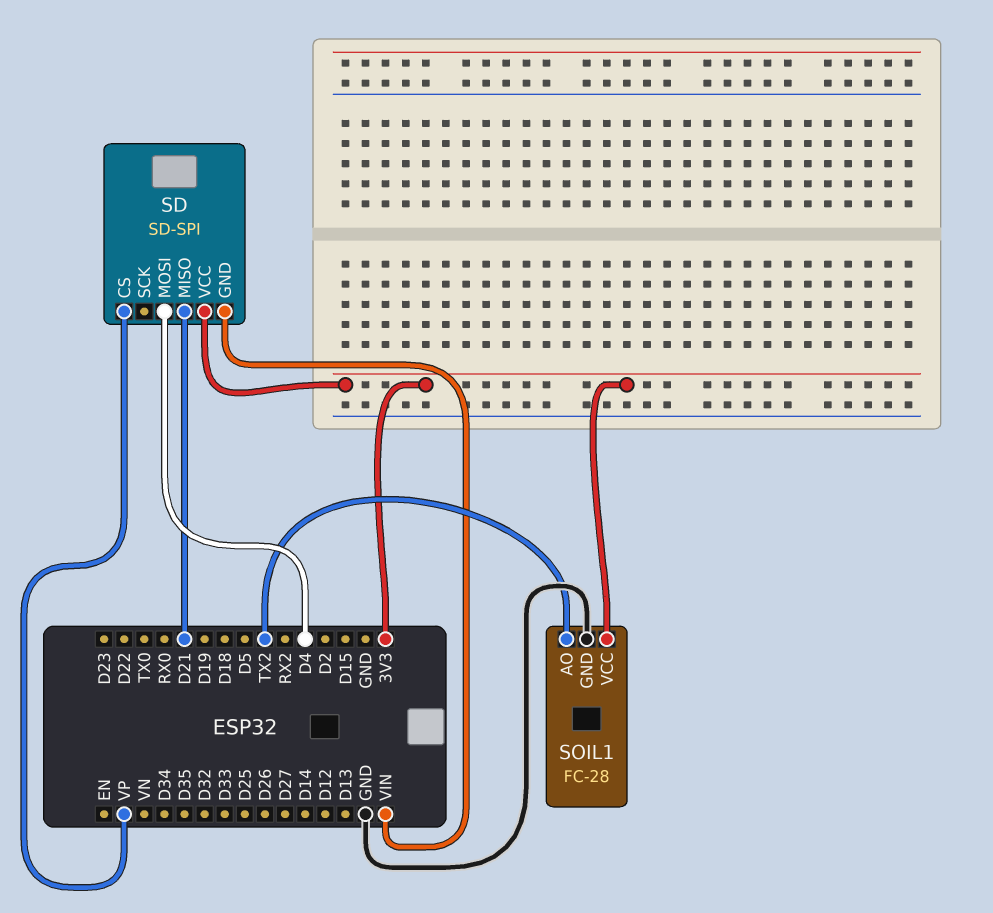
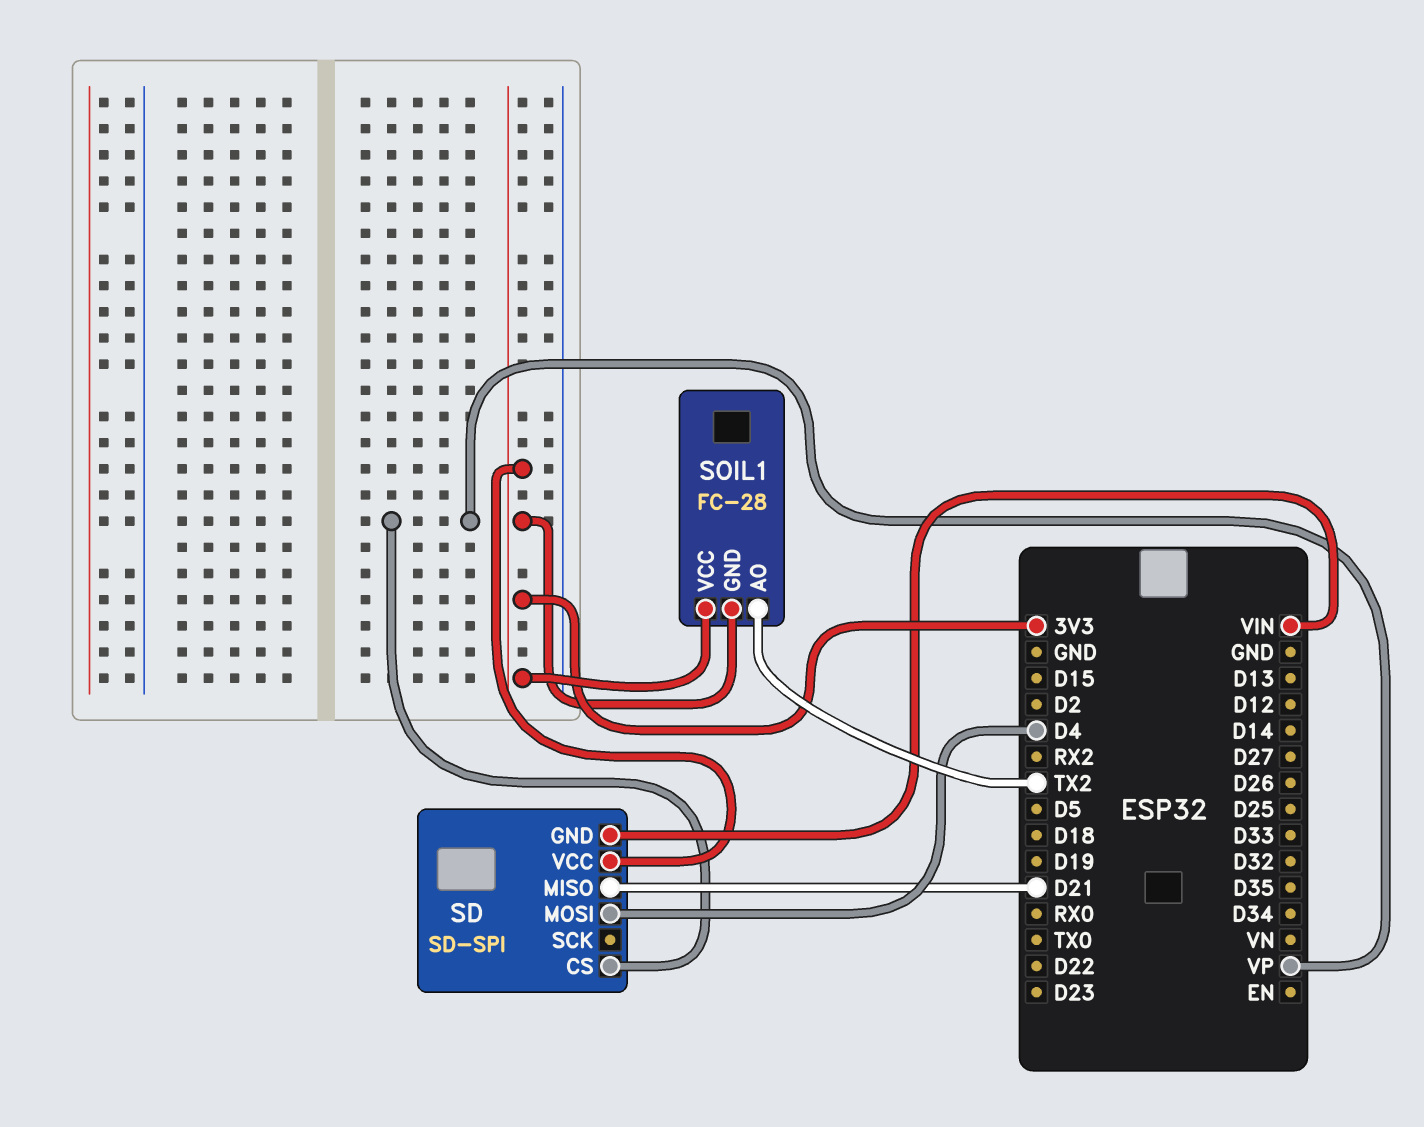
SOIL1 pin GND: GND -> 3V3

